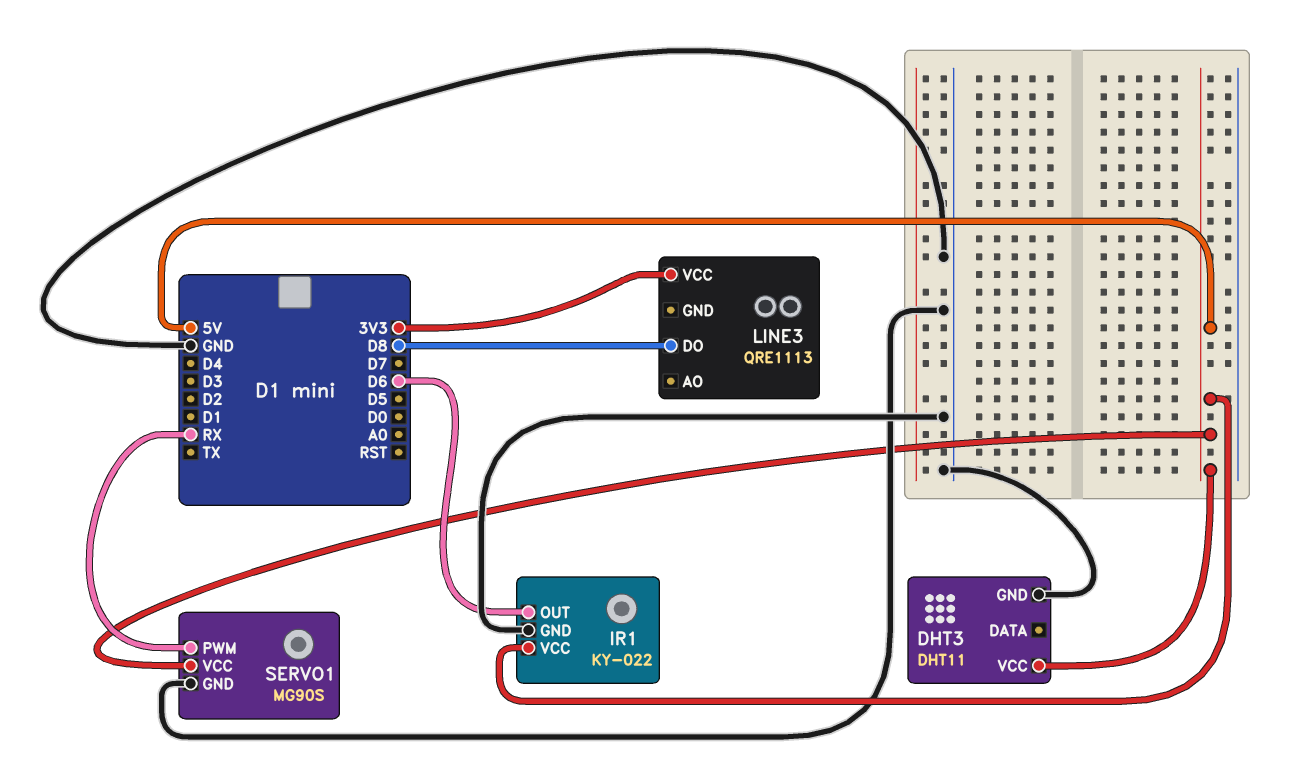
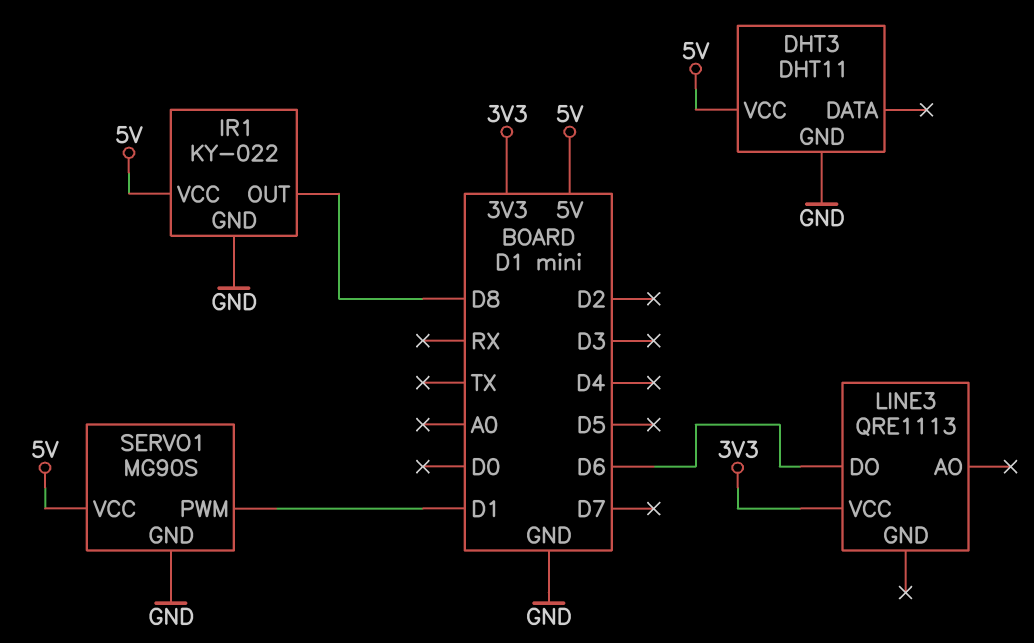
IR1 pin OUT: D6 -> D8
LINE3 pin DO: D8 -> D6
SERVO1 pin PWM: RX -> D1

